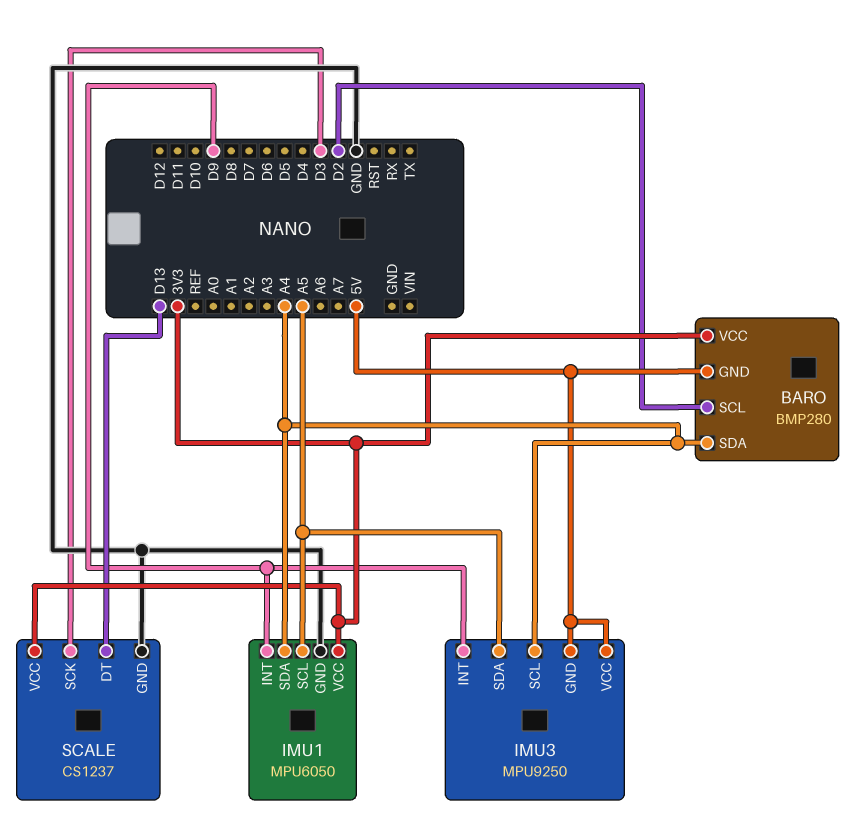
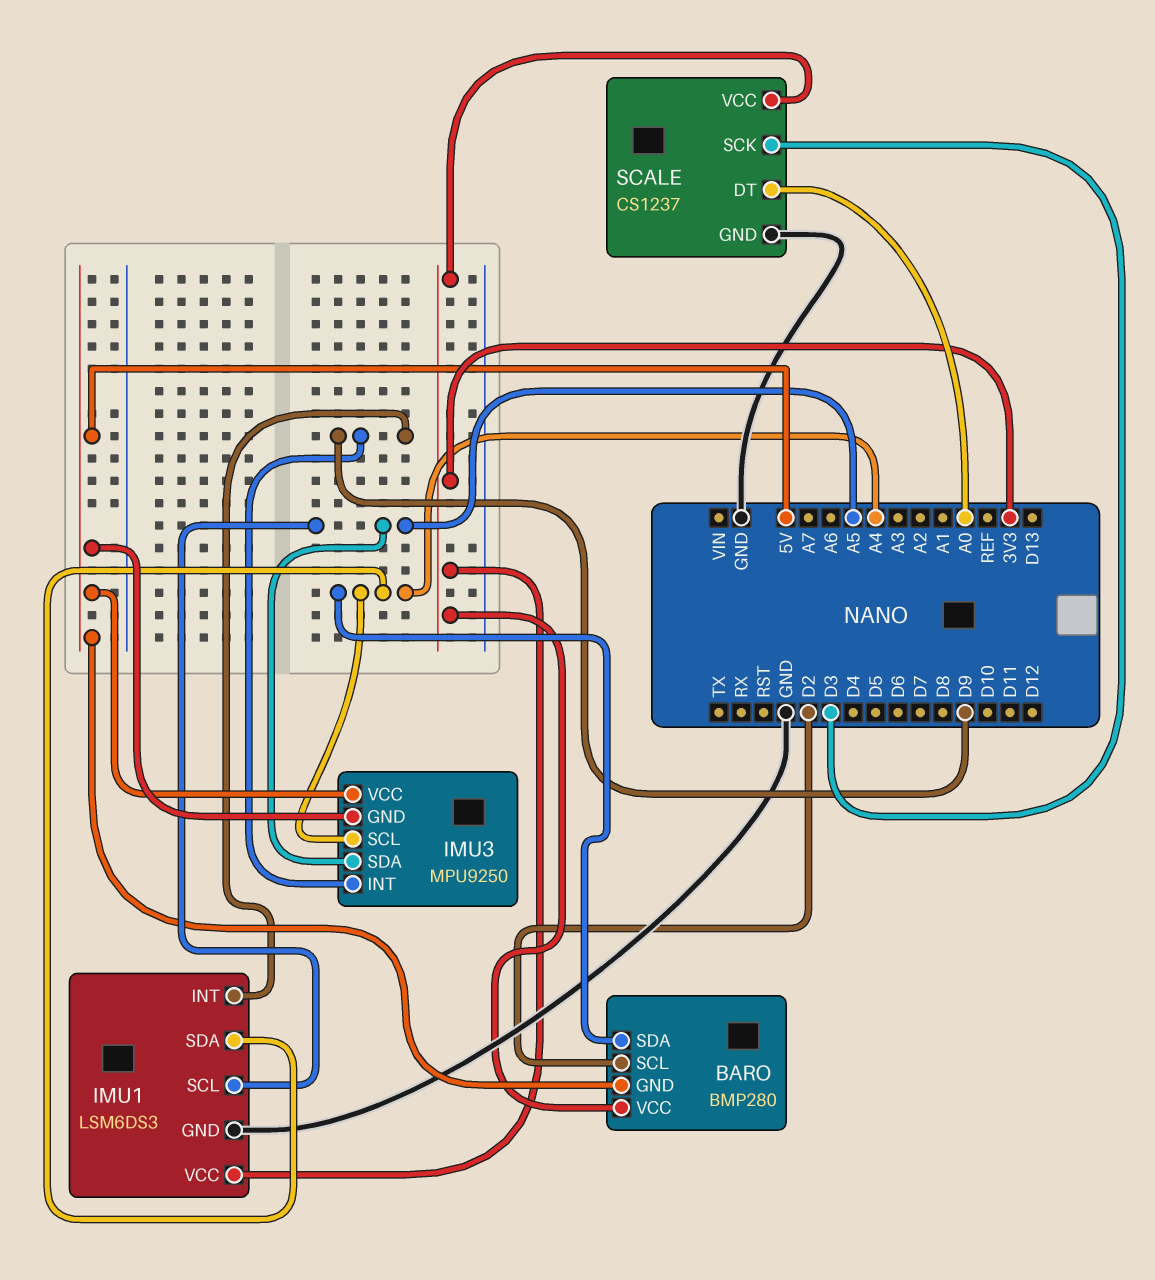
IMU1: MPU6050 -> LSM6DS3
SCALE pin DT: D13 -> A0

